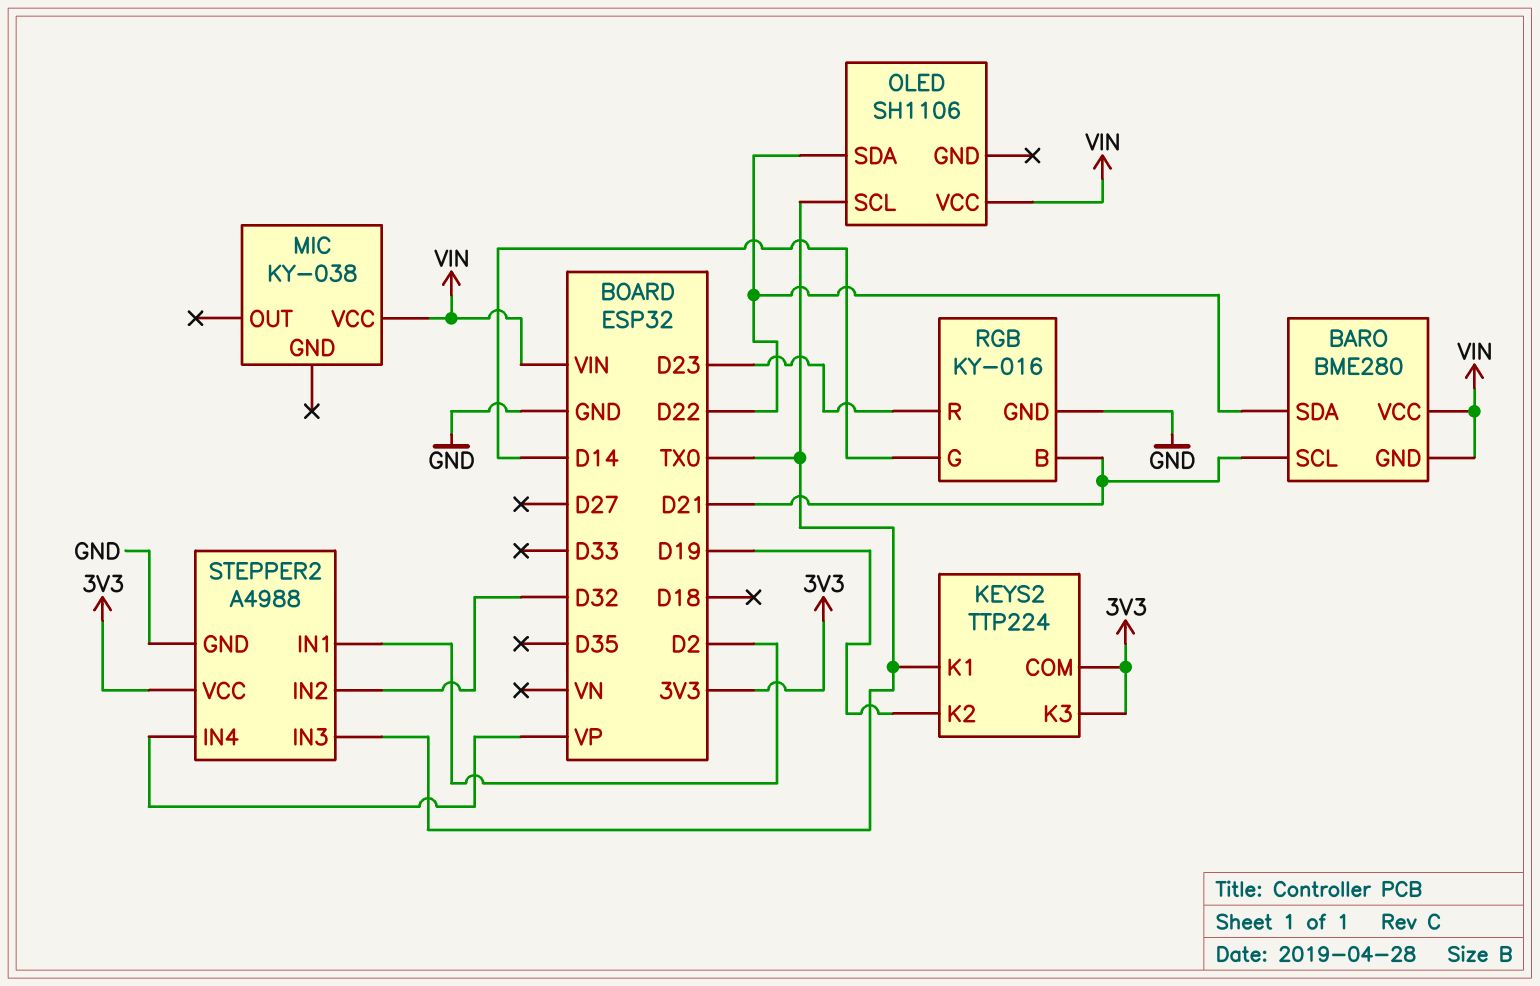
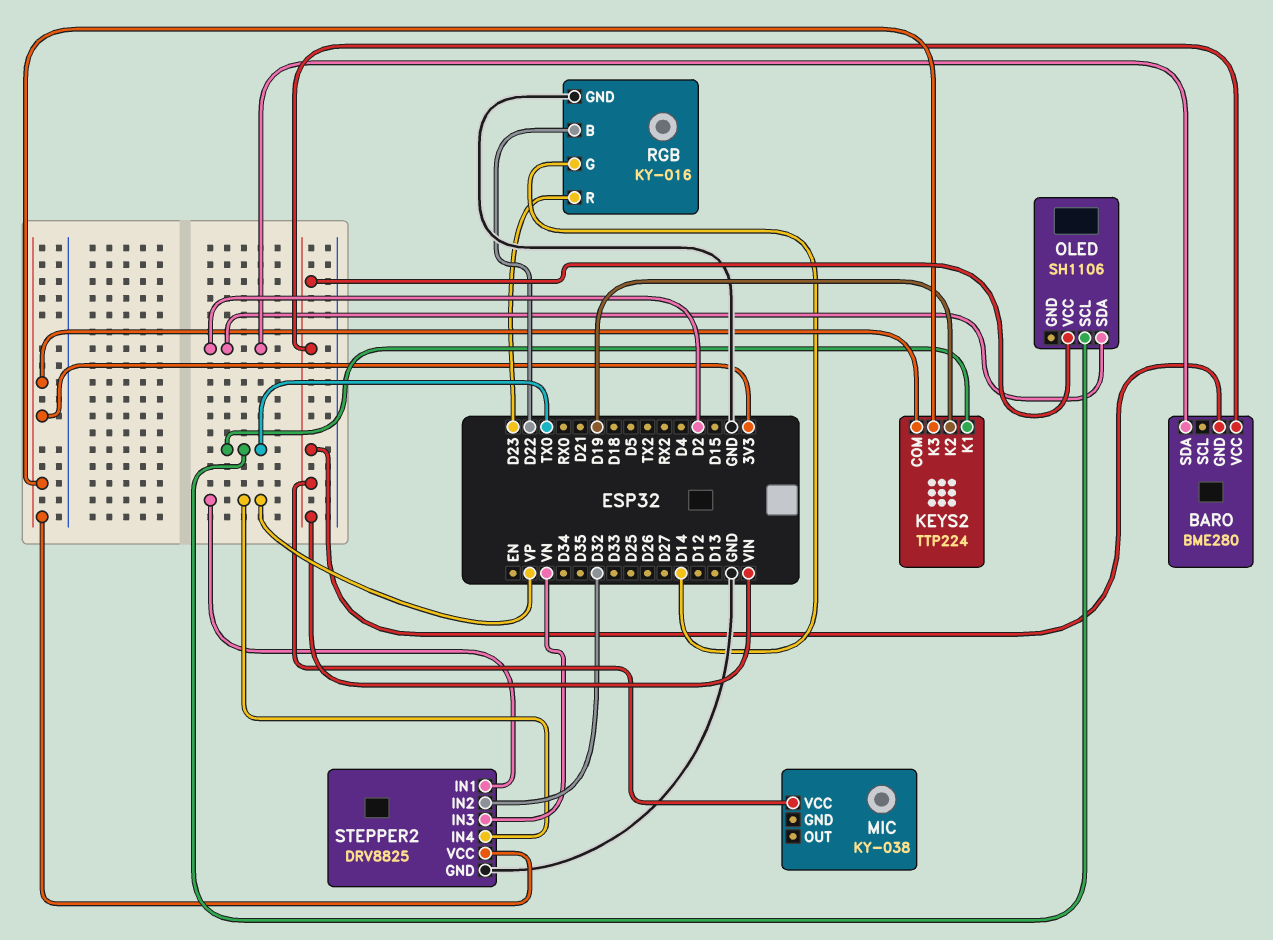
BARO pin SCL: D21 -> none
BARO pin SDA: D22 -> D2
OLED pin SDA: D22 -> D2
RGB pin B: D21 -> D22
STEPPER2: A4988 -> DRV8825
STEPPER2 pin IN1: D2 -> VP
STEPPER2 pin IN3: TX0 -> VN

